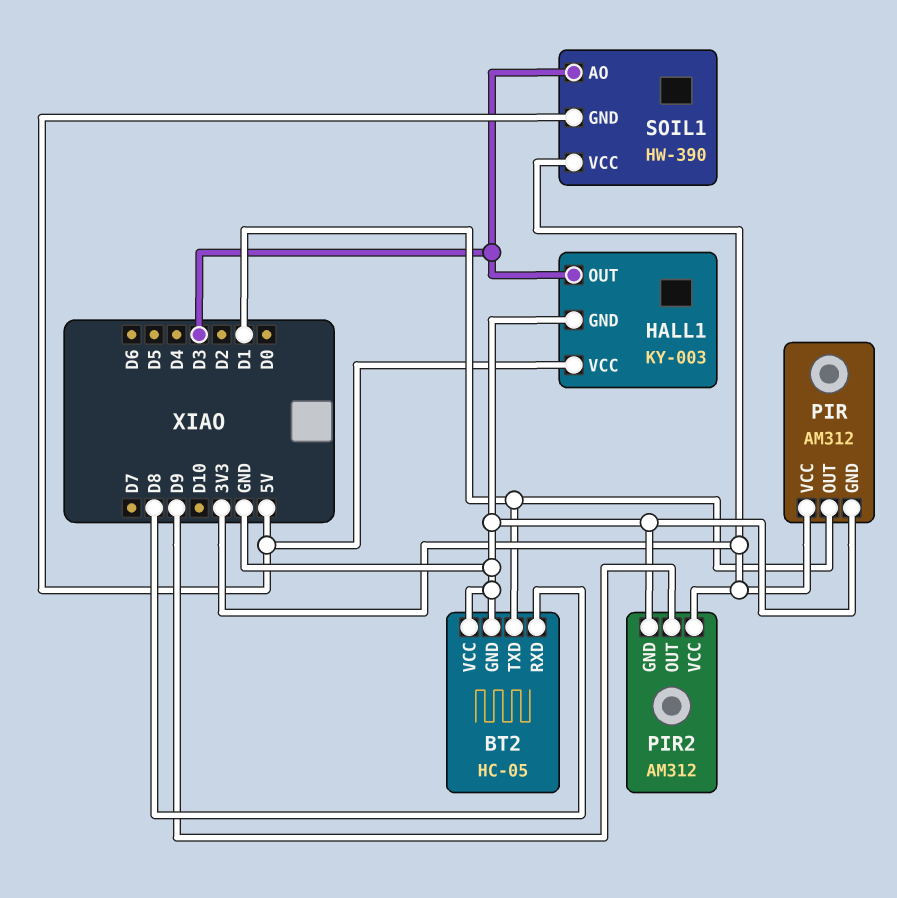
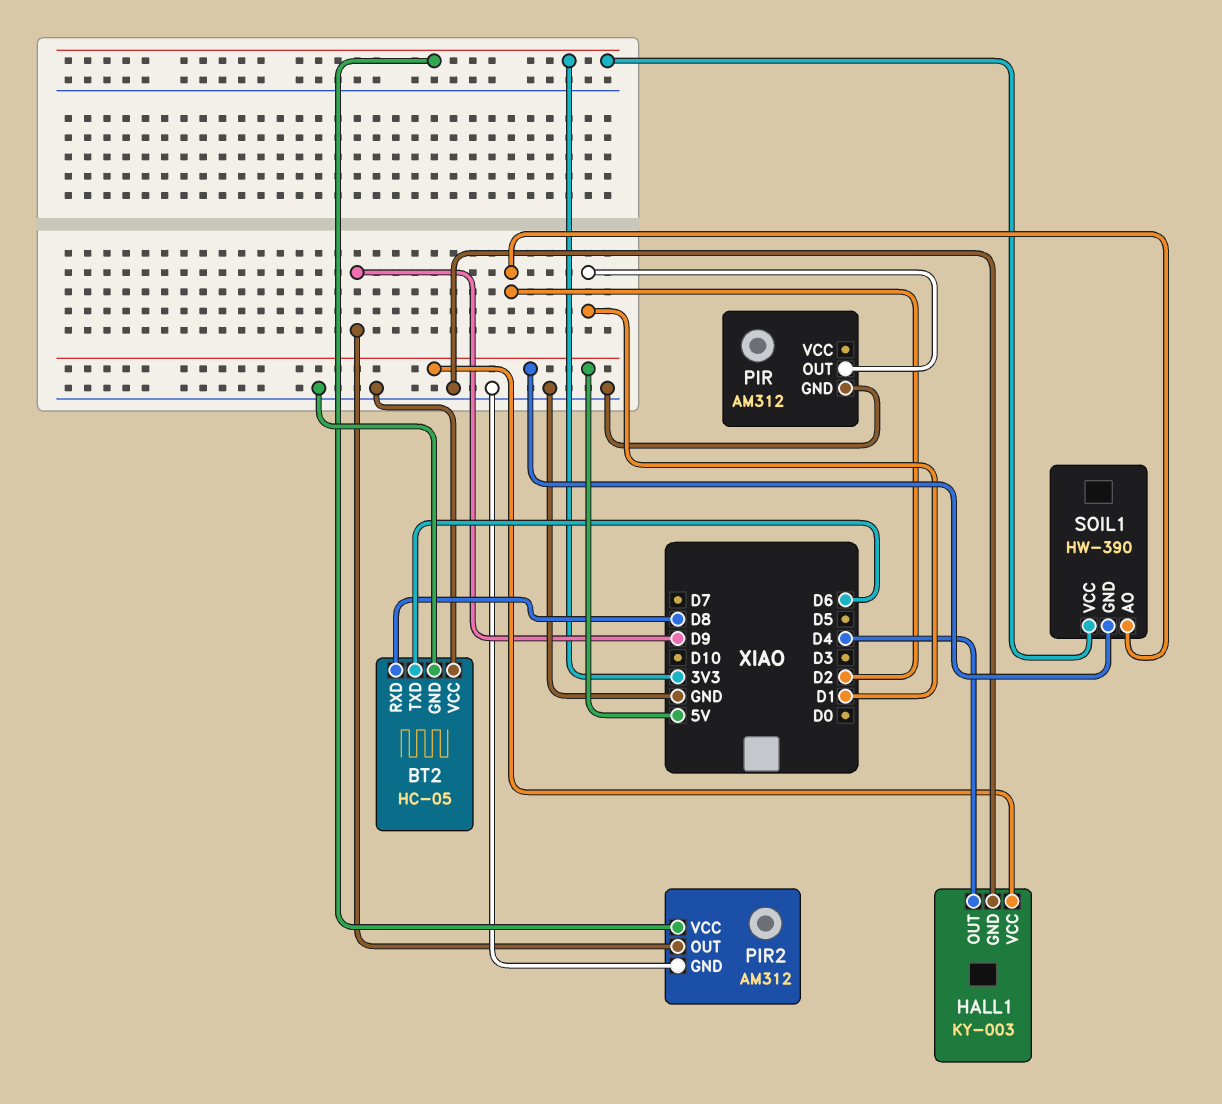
BT2 pin TXD: D1 -> D6
HALL1 pin OUT: D3 -> D4
PIR pin VCC: 3V3 -> none
SOIL1 pin AO: D3 -> D2

